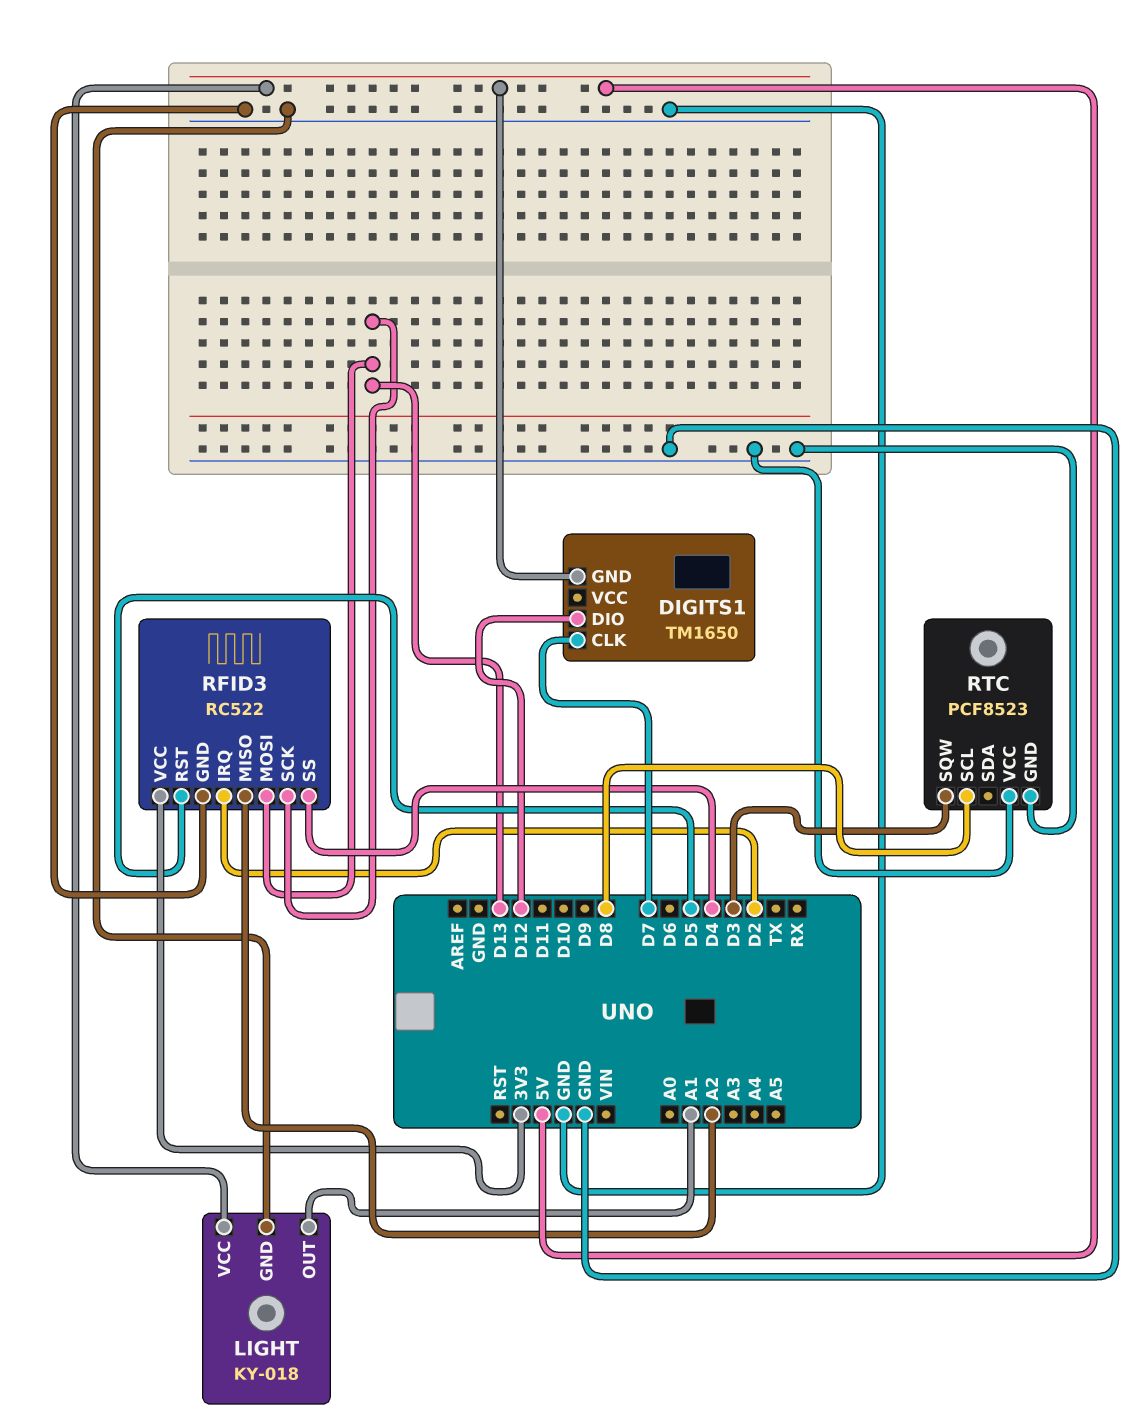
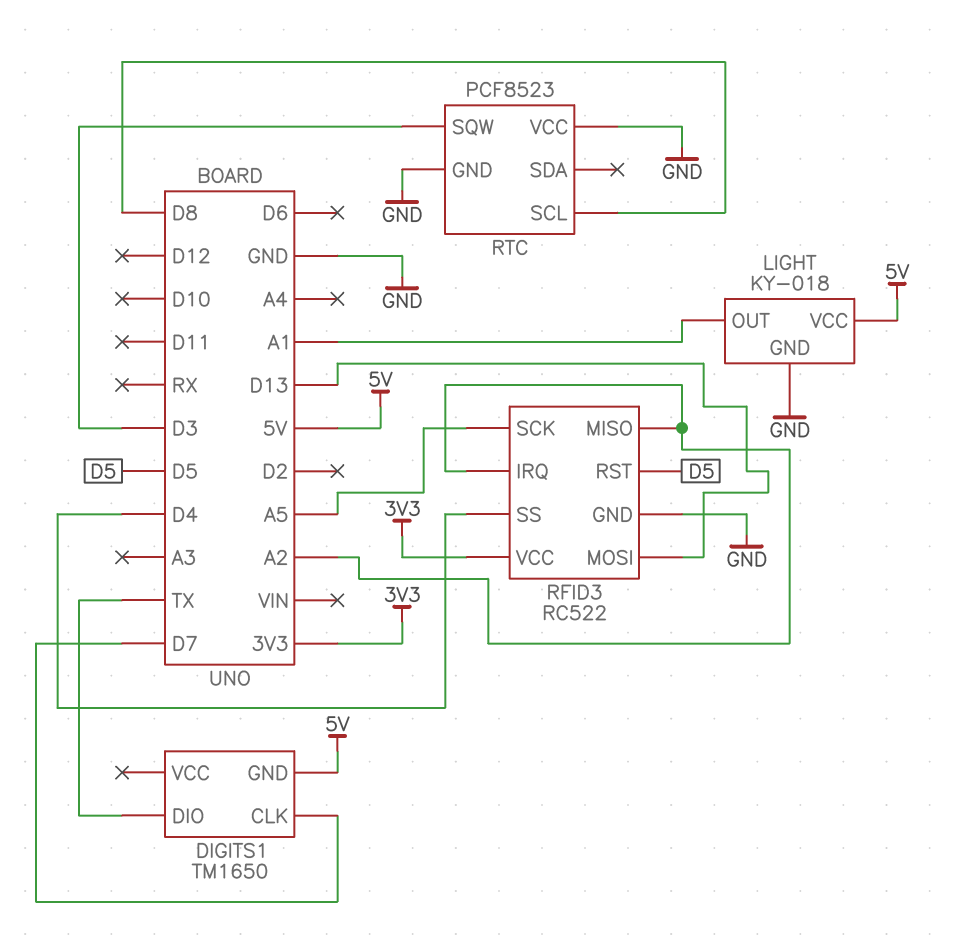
DIGITS1 pin DIO: D12 -> TX
RFID3 pin IRQ: D2 -> A2
RFID3 pin SCK: D13 -> A5

